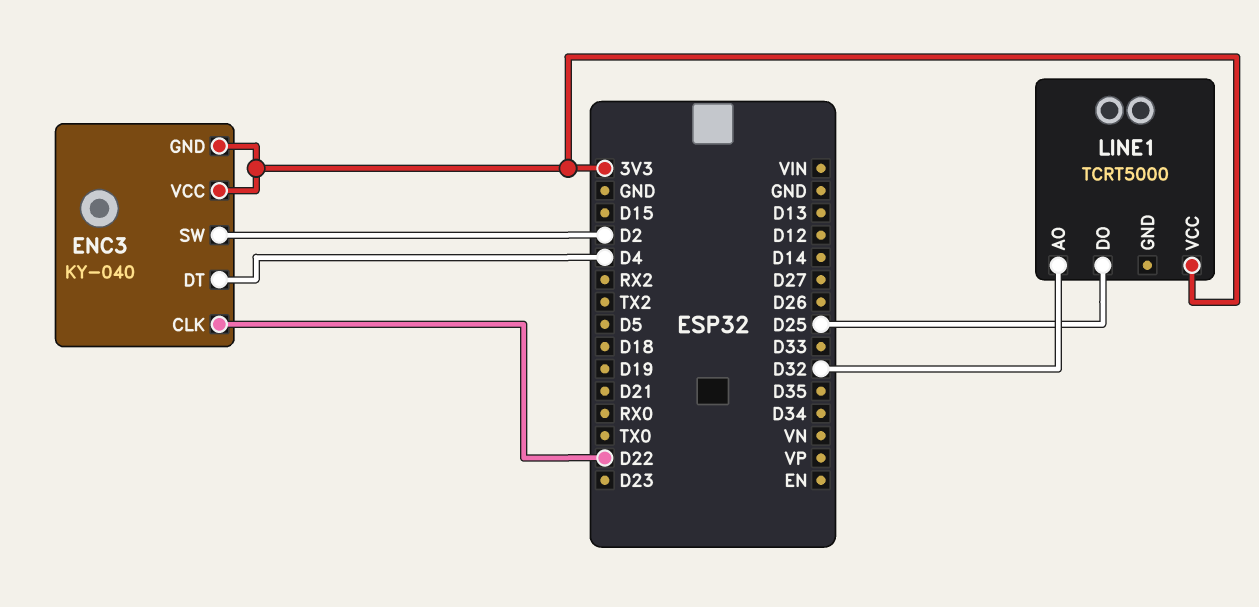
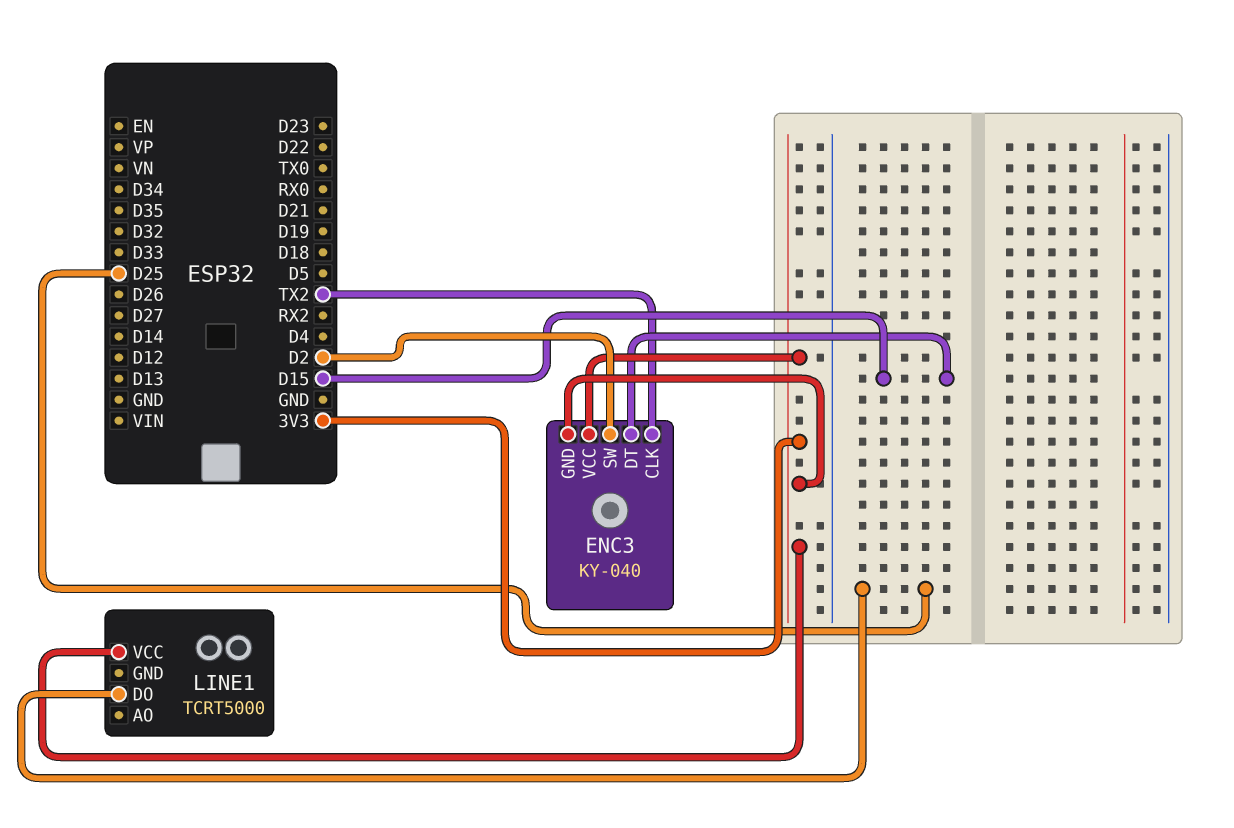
ENC3 pin CLK: D22 -> TX2
ENC3 pin DT: D4 -> D15
LINE1 pin AO: D32 -> none

